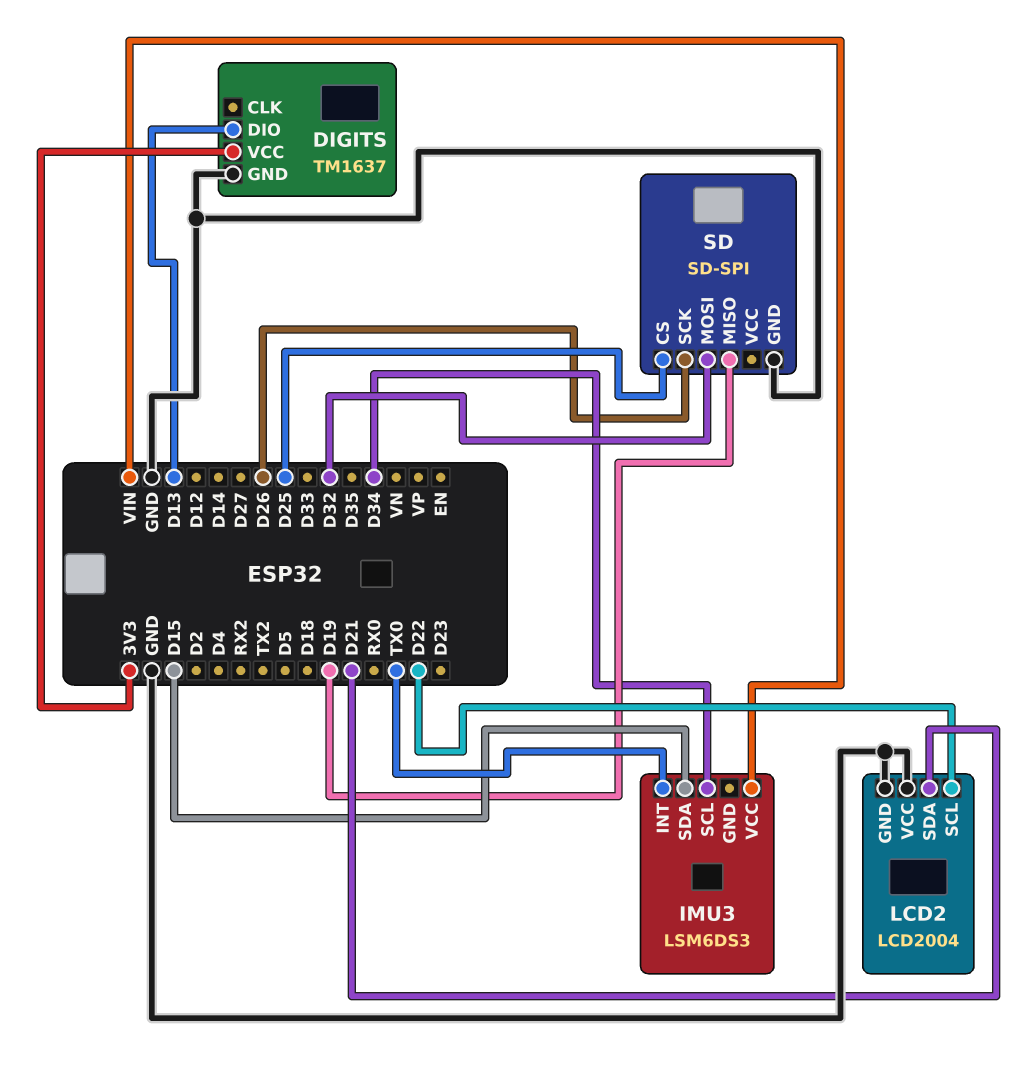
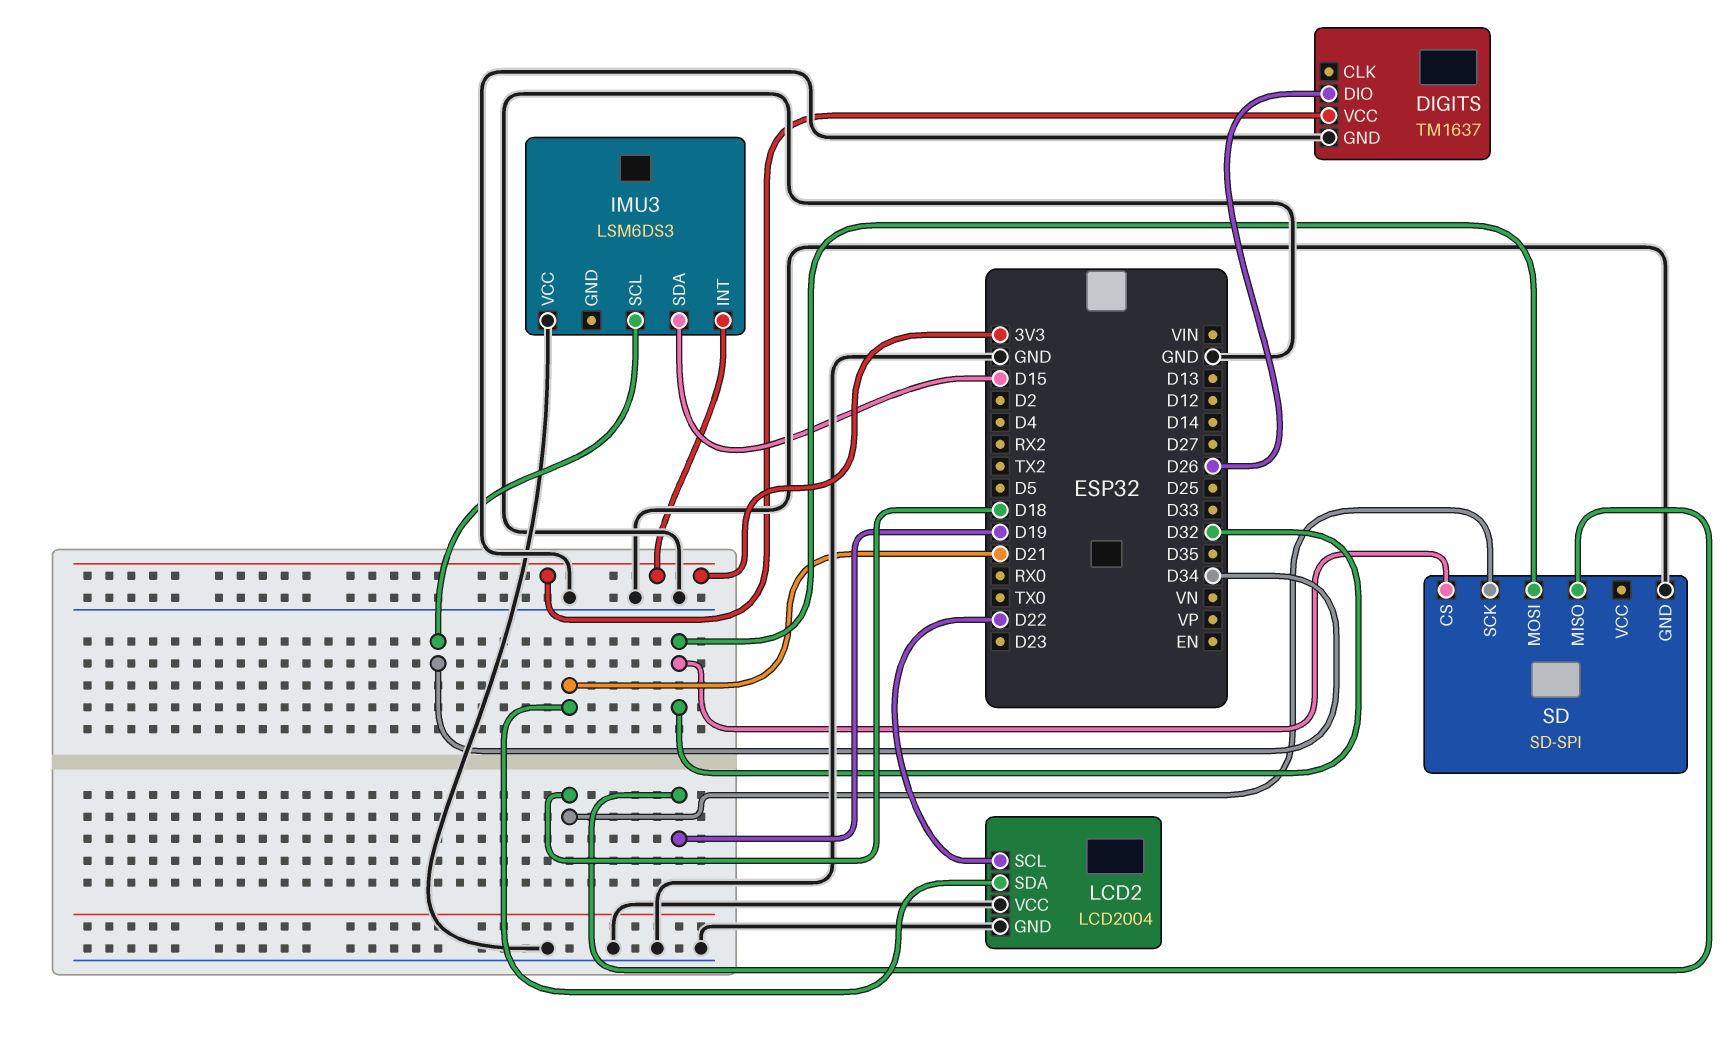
DIGITS pin DIO: D13 -> D26
IMU3 pin INT: TX0 -> 3V3
IMU3 pin VCC: VIN -> GND
SD pin CS: D25 -> D32
SD pin SCK: D26 -> D18

